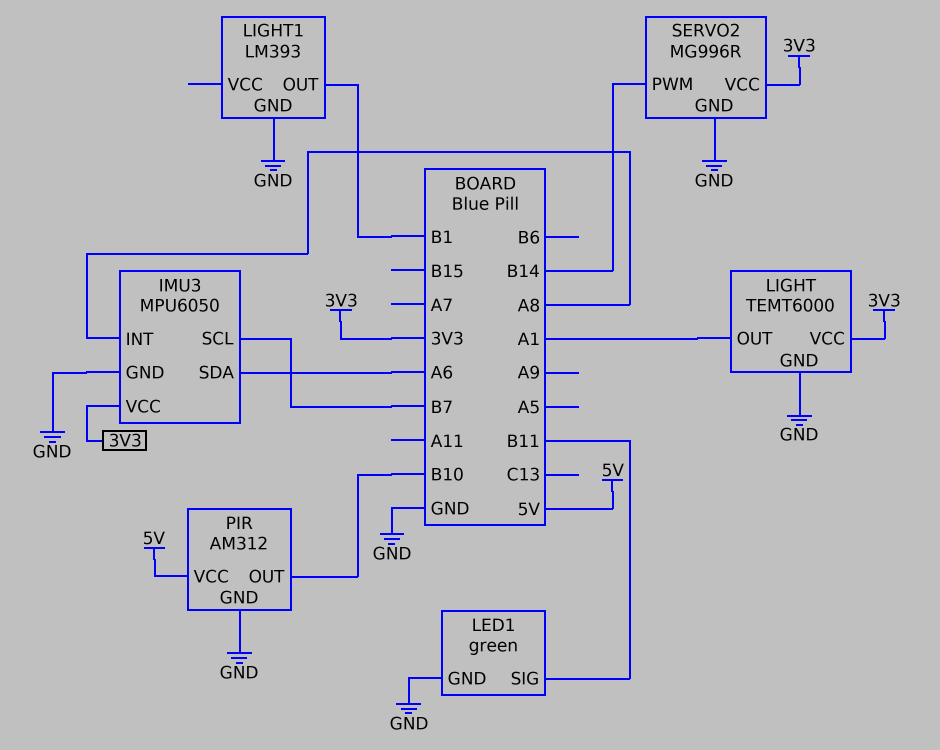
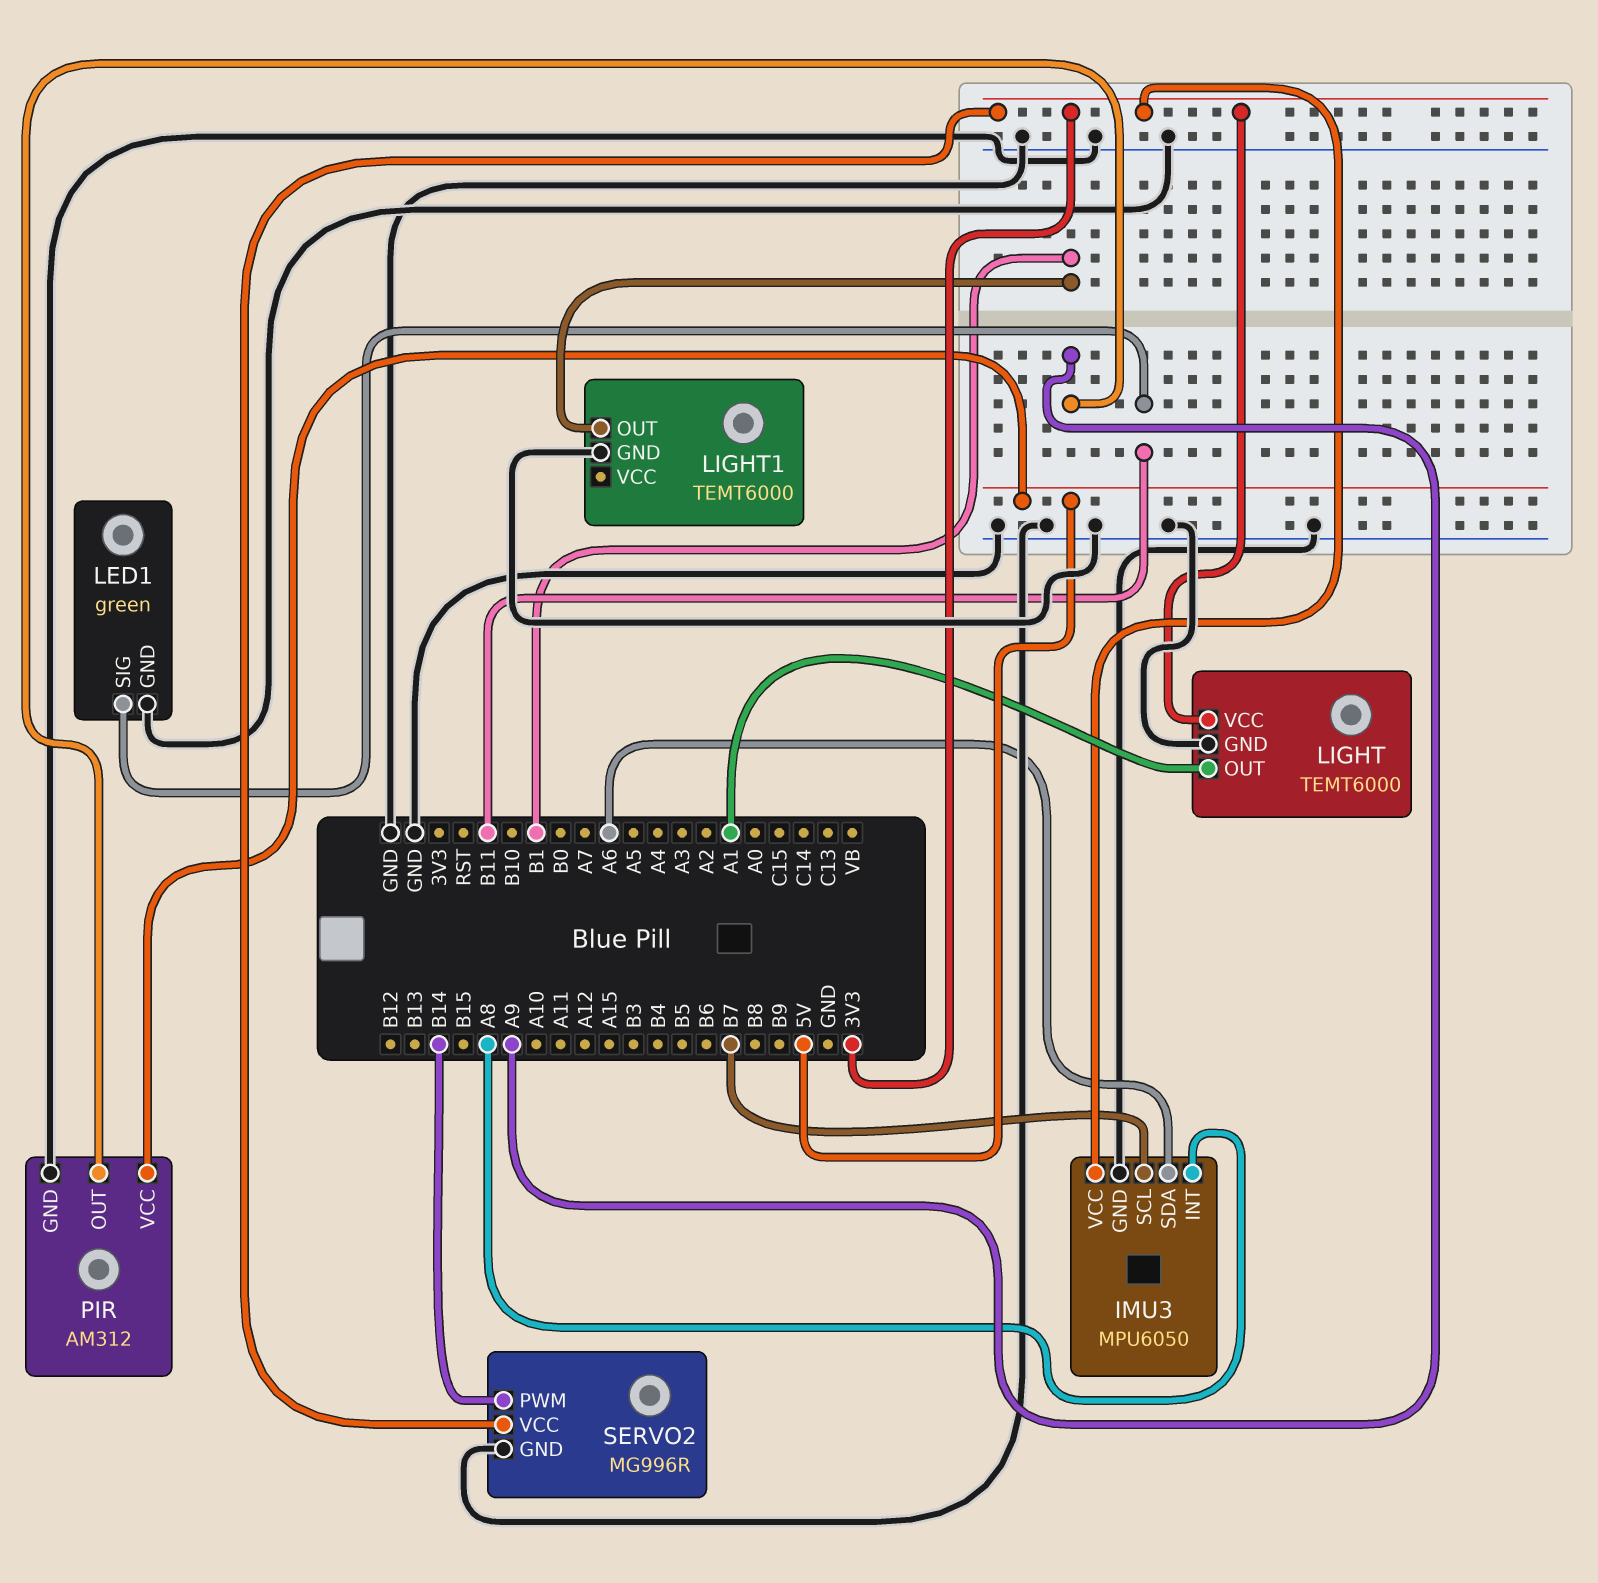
LIGHT1: LM393 -> TEMT6000
PIR pin OUT: B10 -> A9

